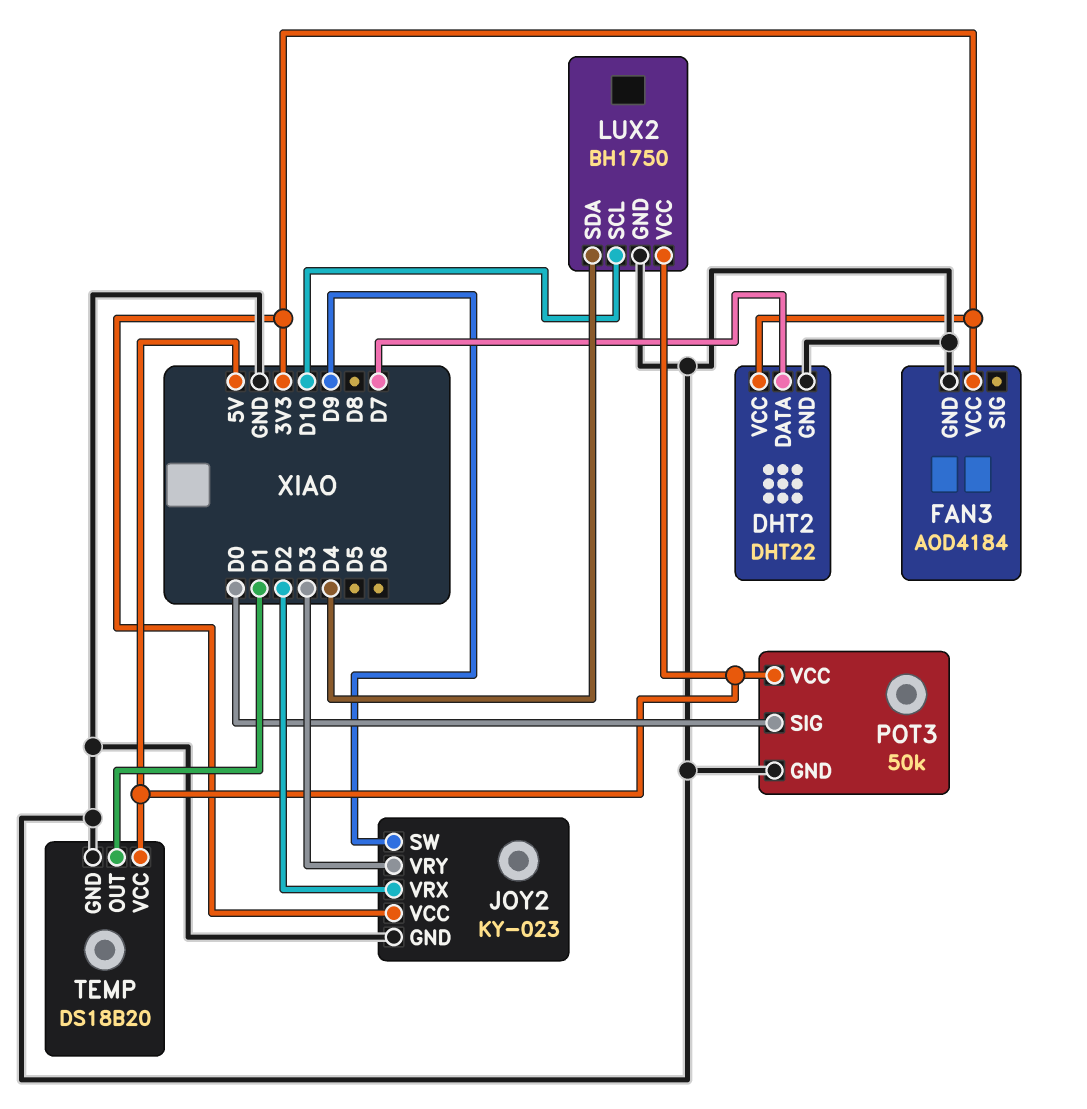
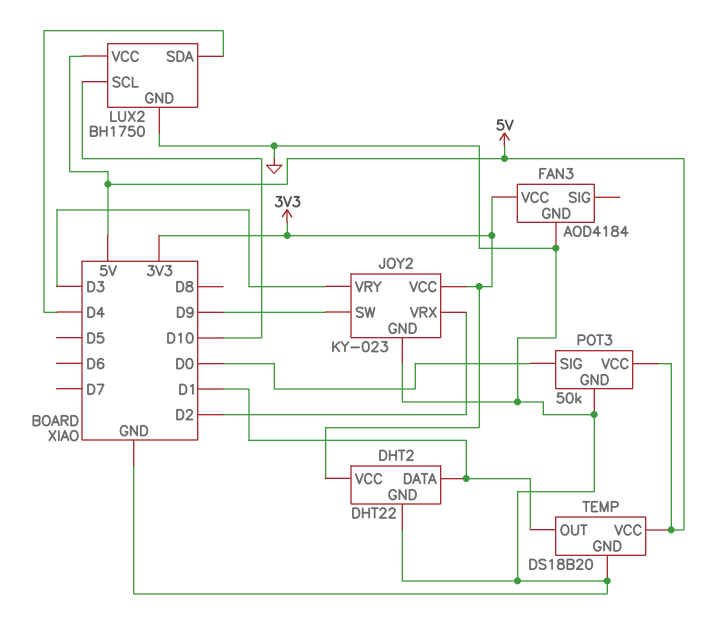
DHT2 pin DATA: D7 -> D1

